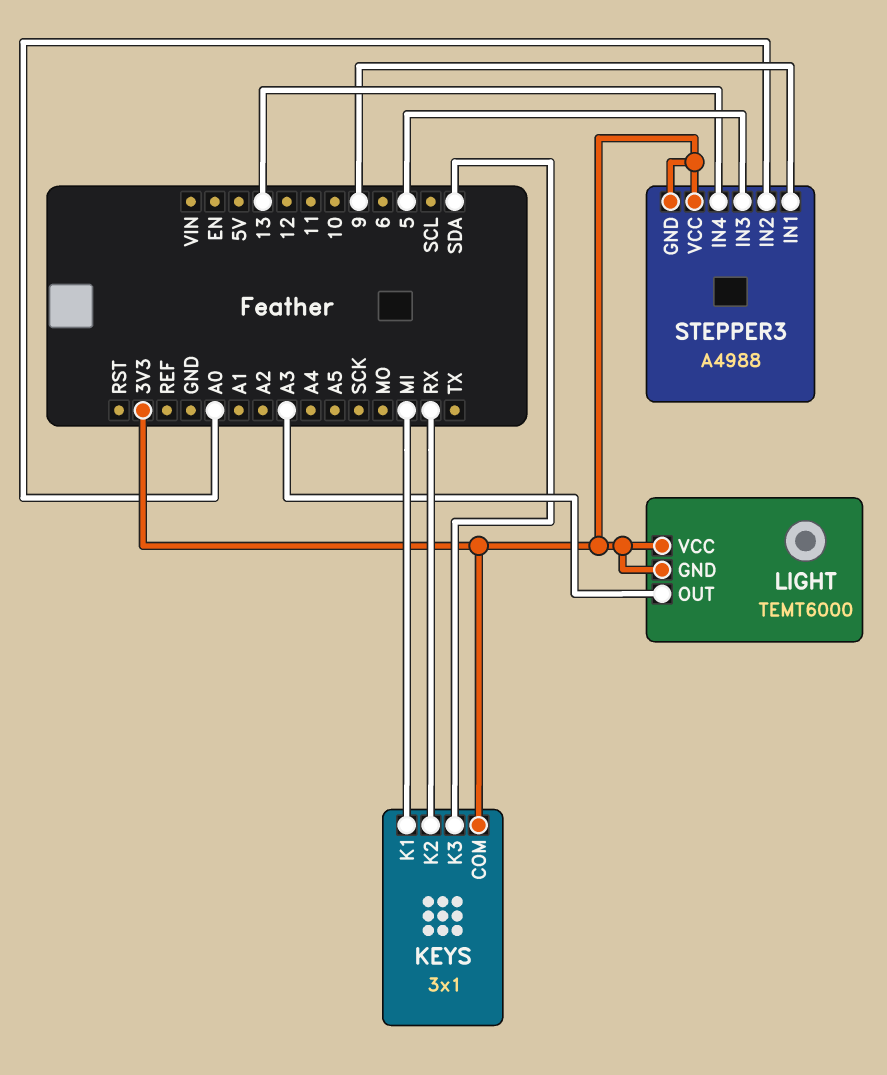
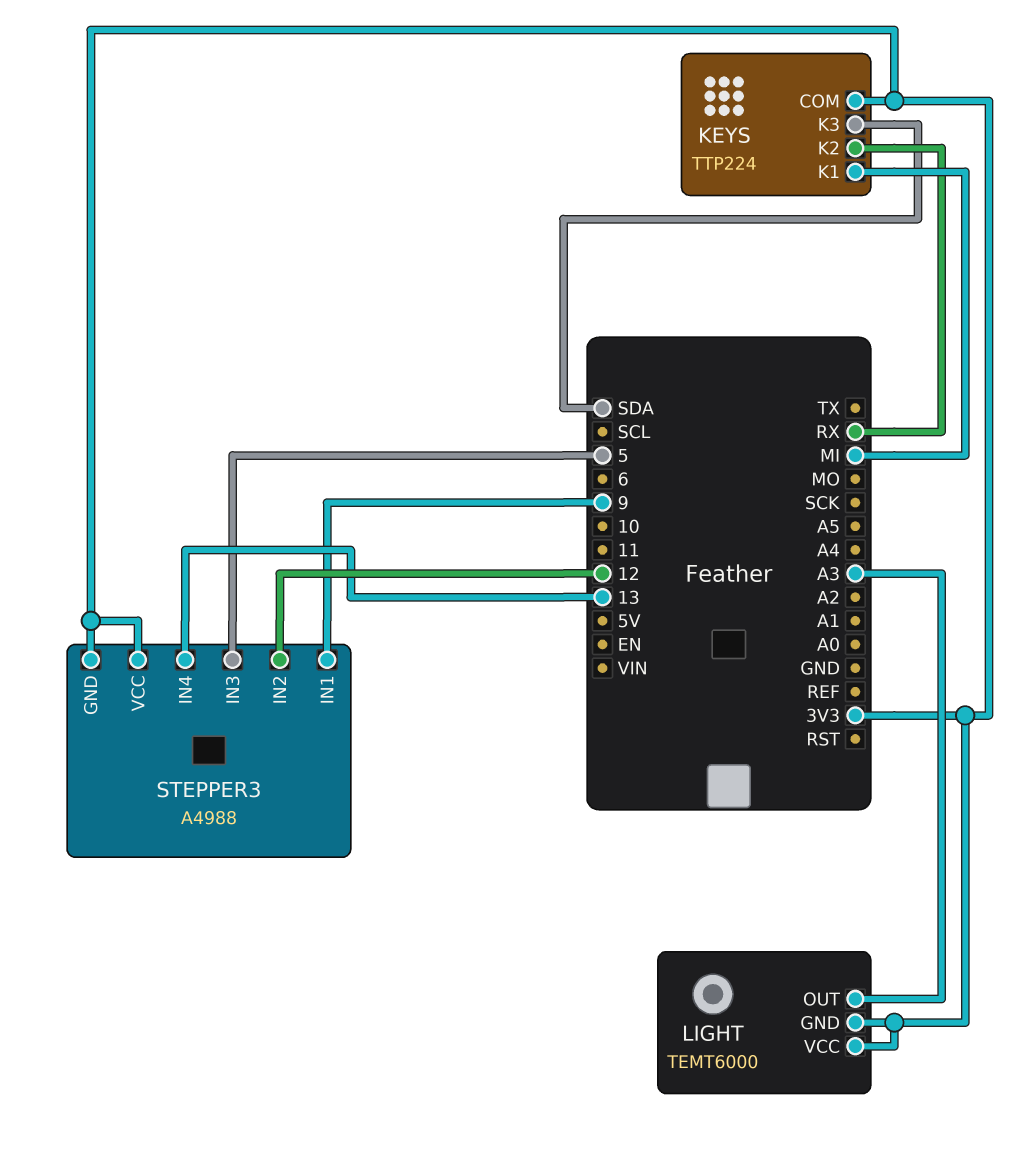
KEYS: 3x1 -> TTP224
STEPPER3 pin IN2: A0 -> 12

